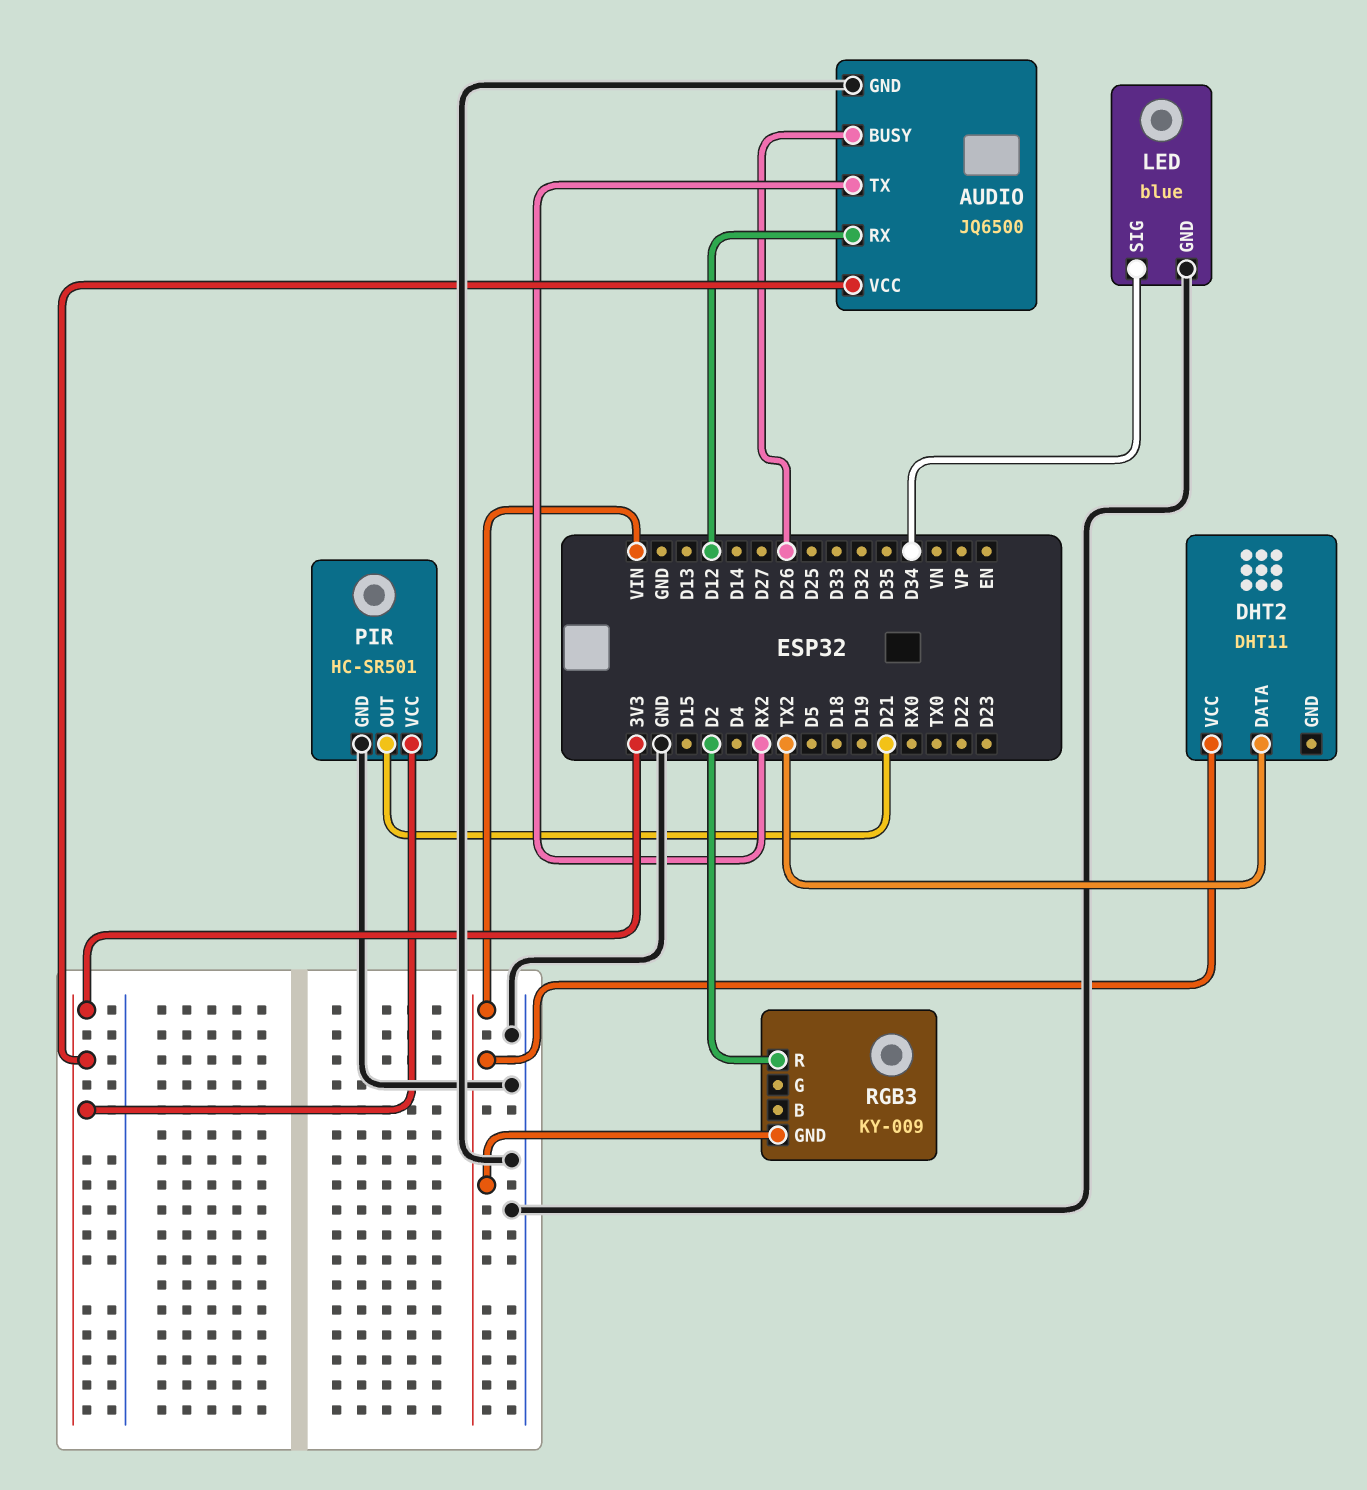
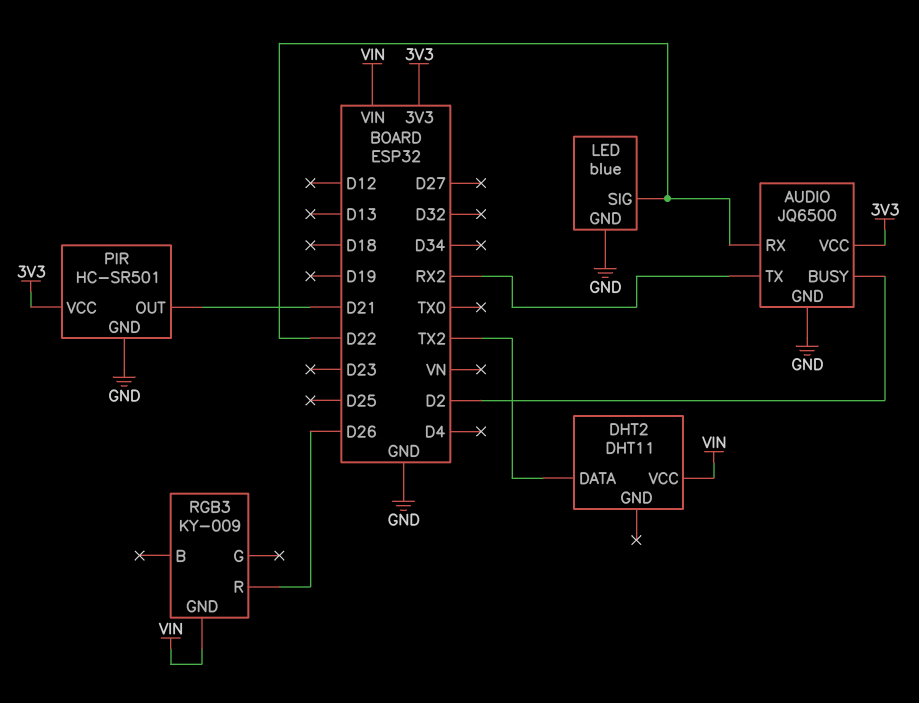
AUDIO pin BUSY: D26 -> D2
AUDIO pin RX: D12 -> D22
LED pin SIG: D34 -> D22
RGB3 pin R: D2 -> D26

